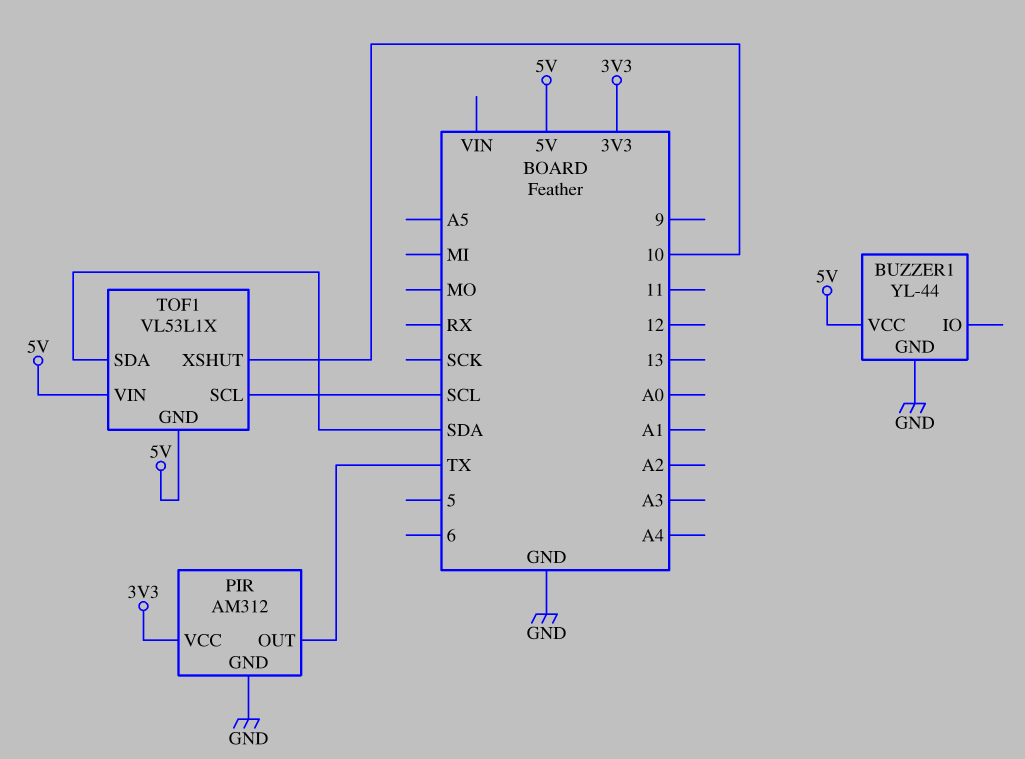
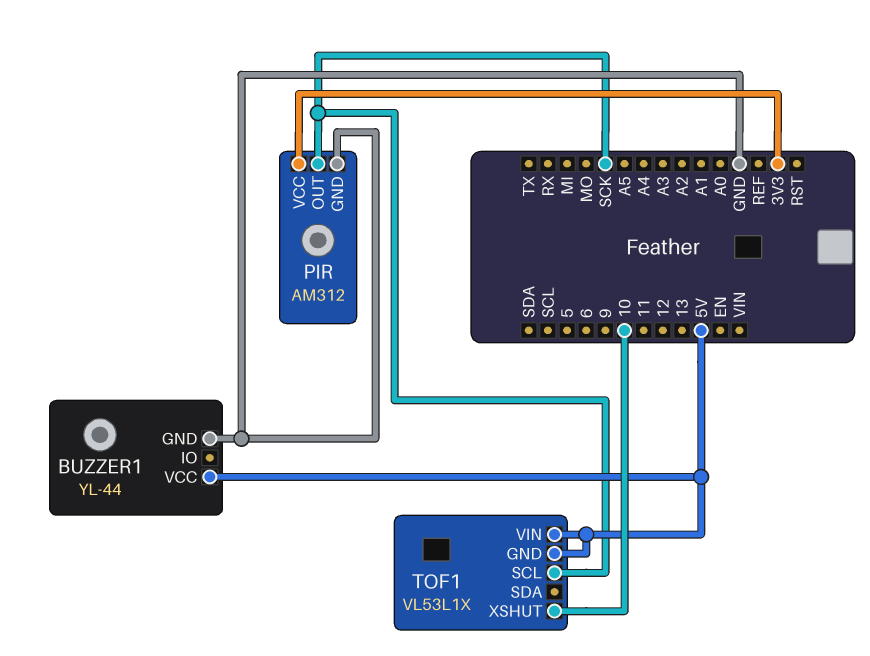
PIR pin OUT: TX -> SCK
TOF1 pin SCL: SCL -> SCK
TOF1 pin SDA: SDA -> none

